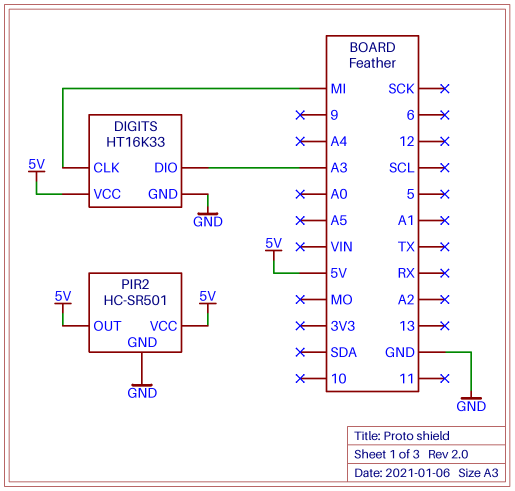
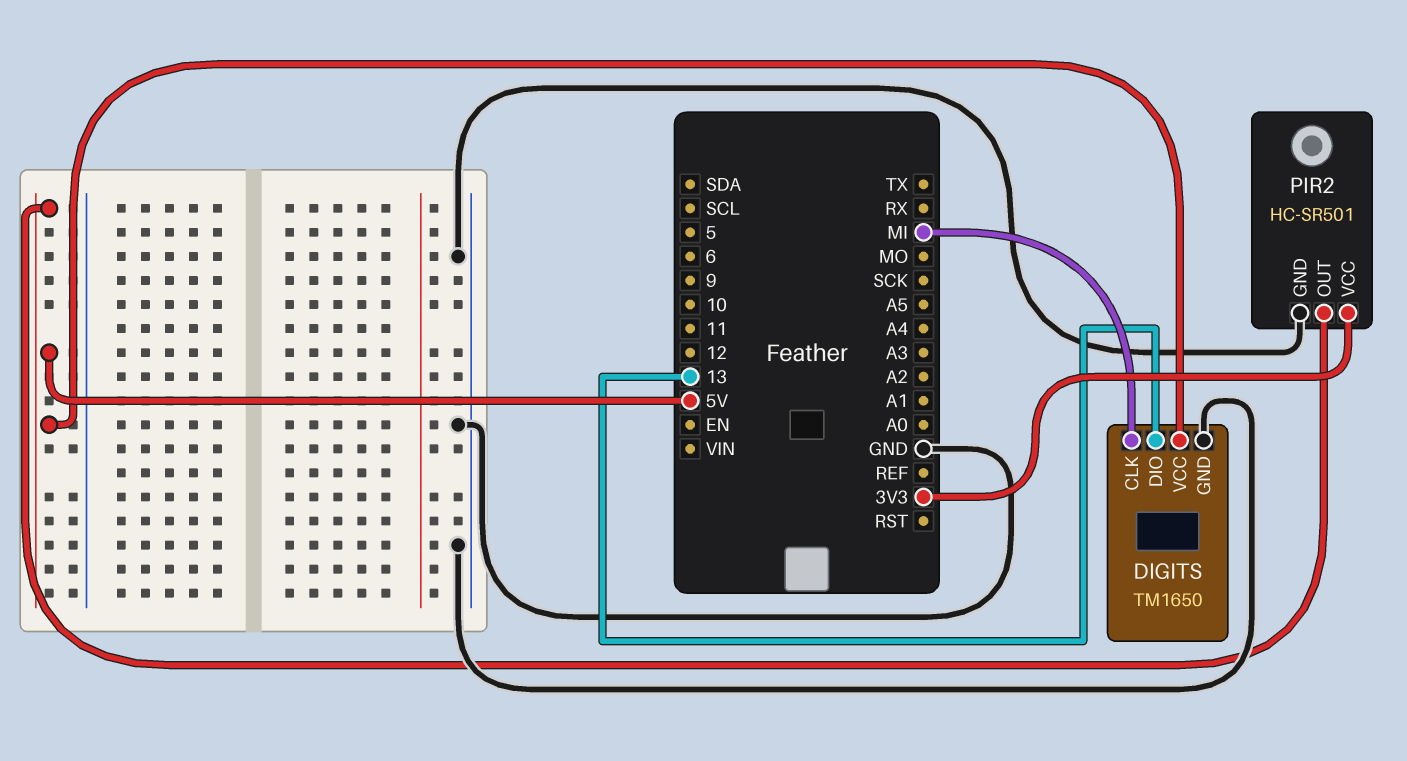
DIGITS: HT16K33 -> TM1650
DIGITS pin DIO: A3 -> 13
PIR2 pin VCC: 5V -> 3V3

